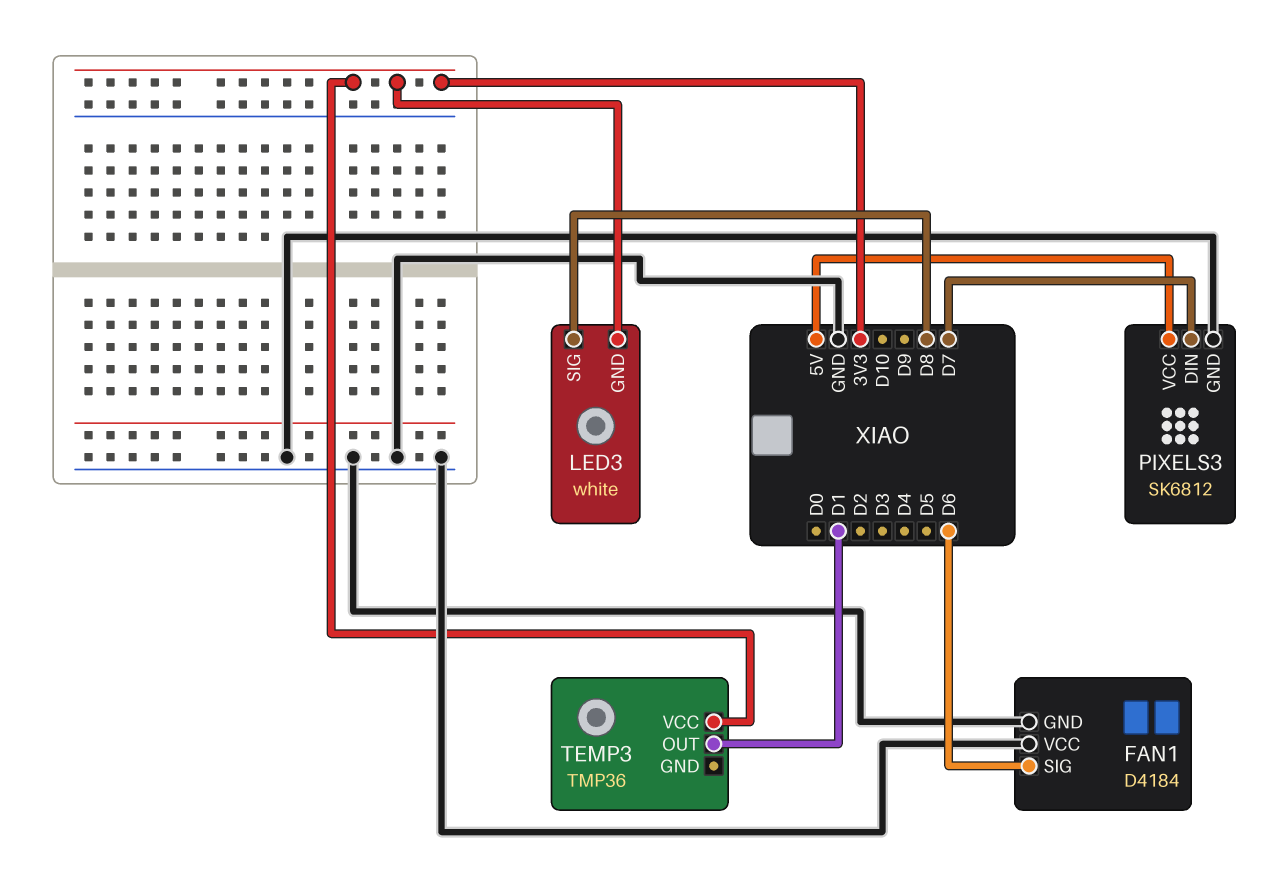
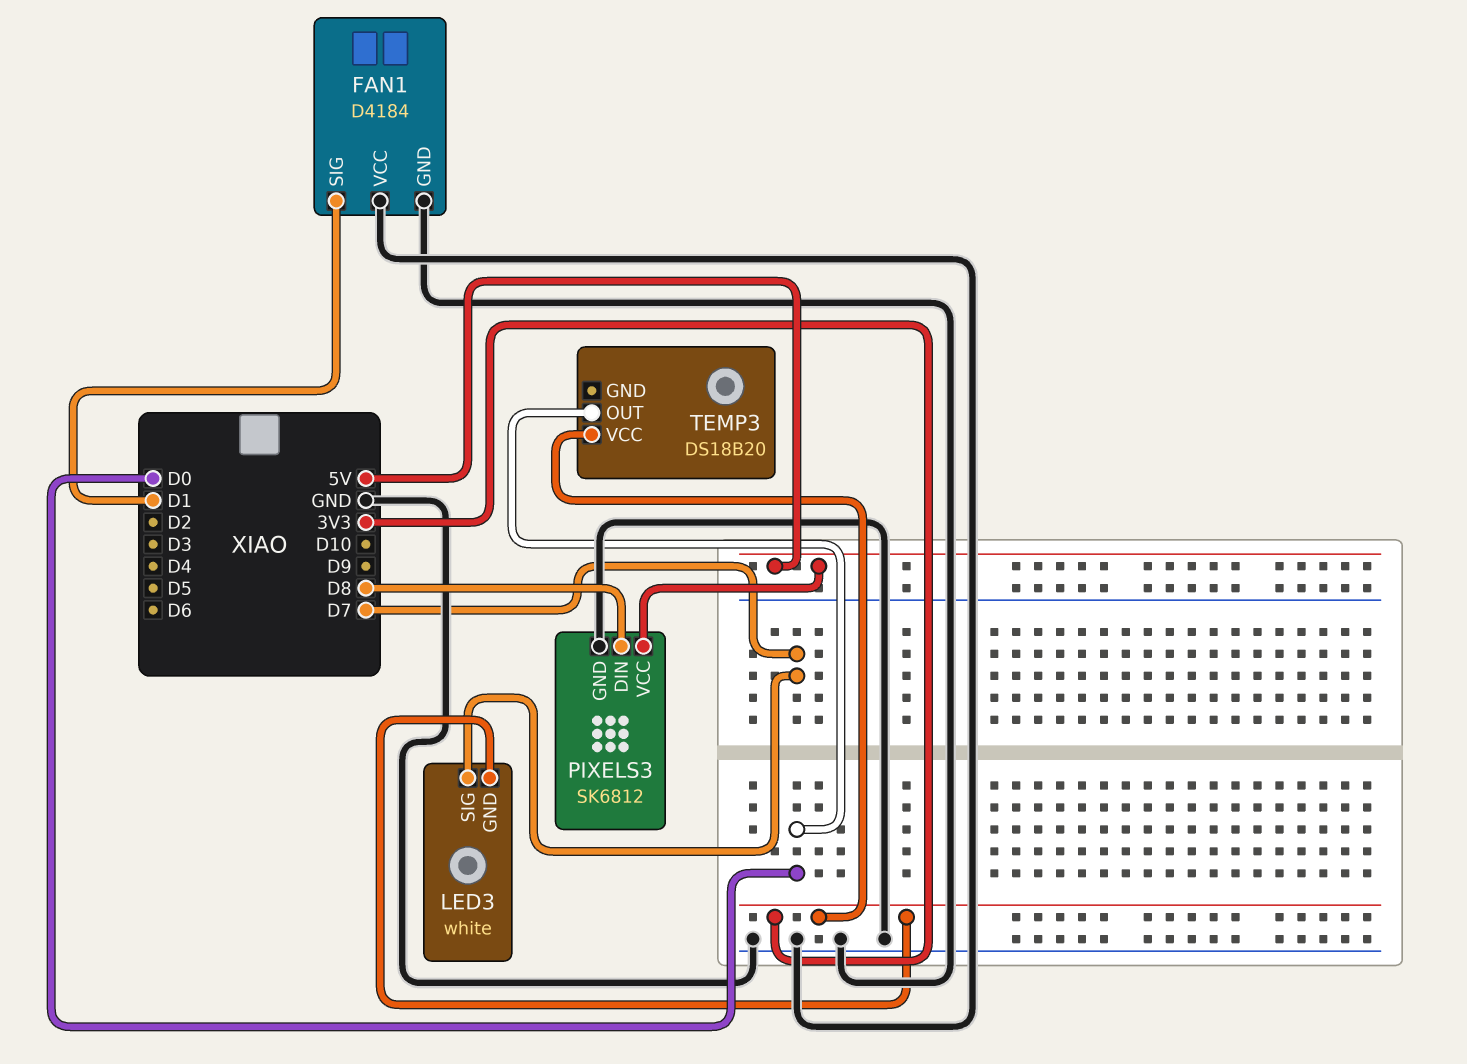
FAN1 pin SIG: D6 -> D1
LED3 pin SIG: D8 -> D7
PIXELS3 pin DIN: D7 -> D8
TEMP3: TMP36 -> DS18B20
TEMP3 pin OUT: D1 -> D0

